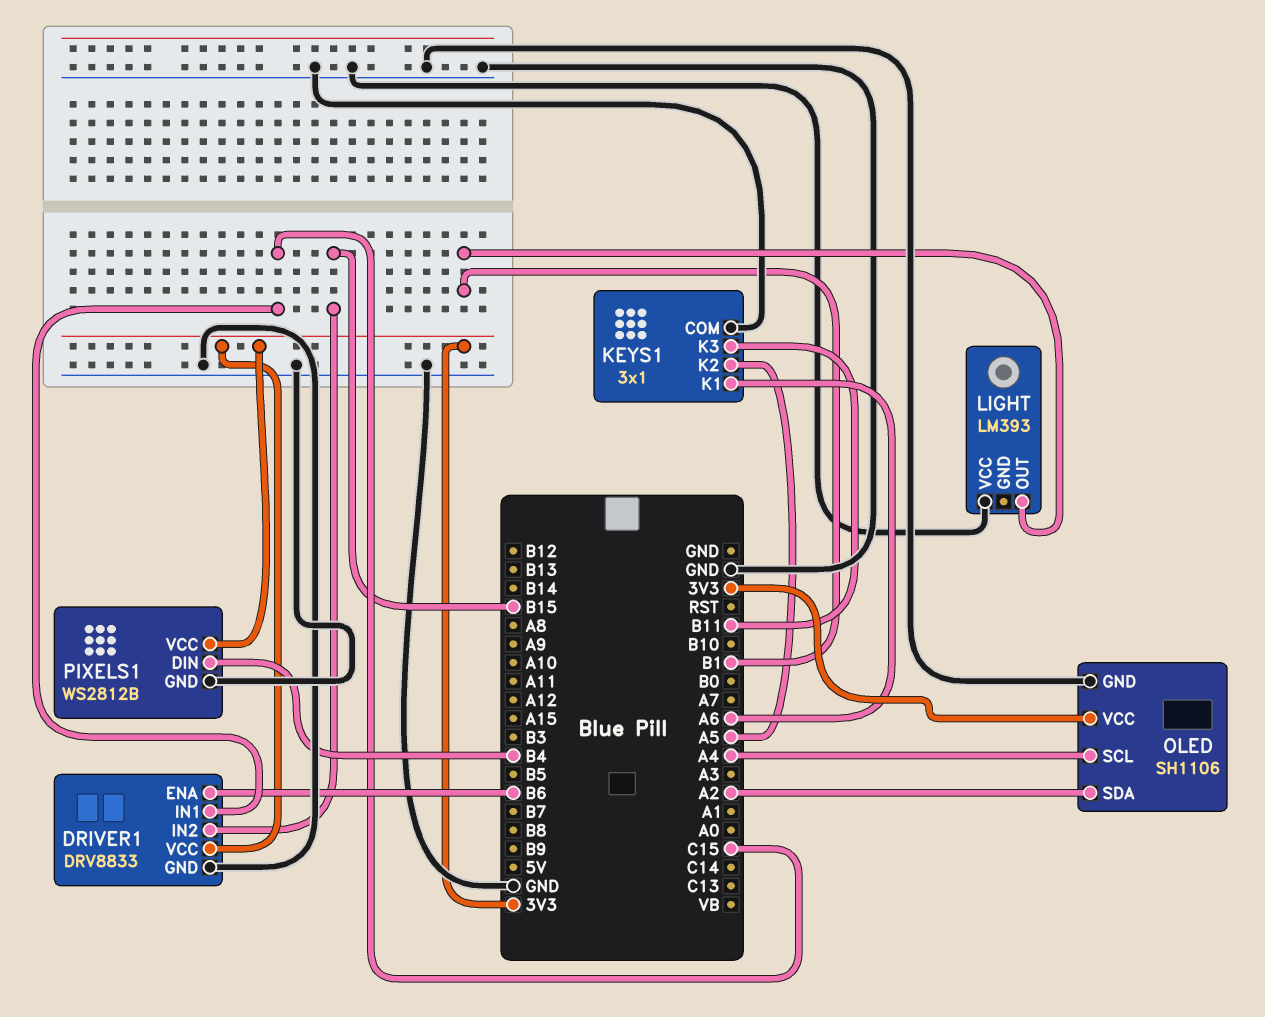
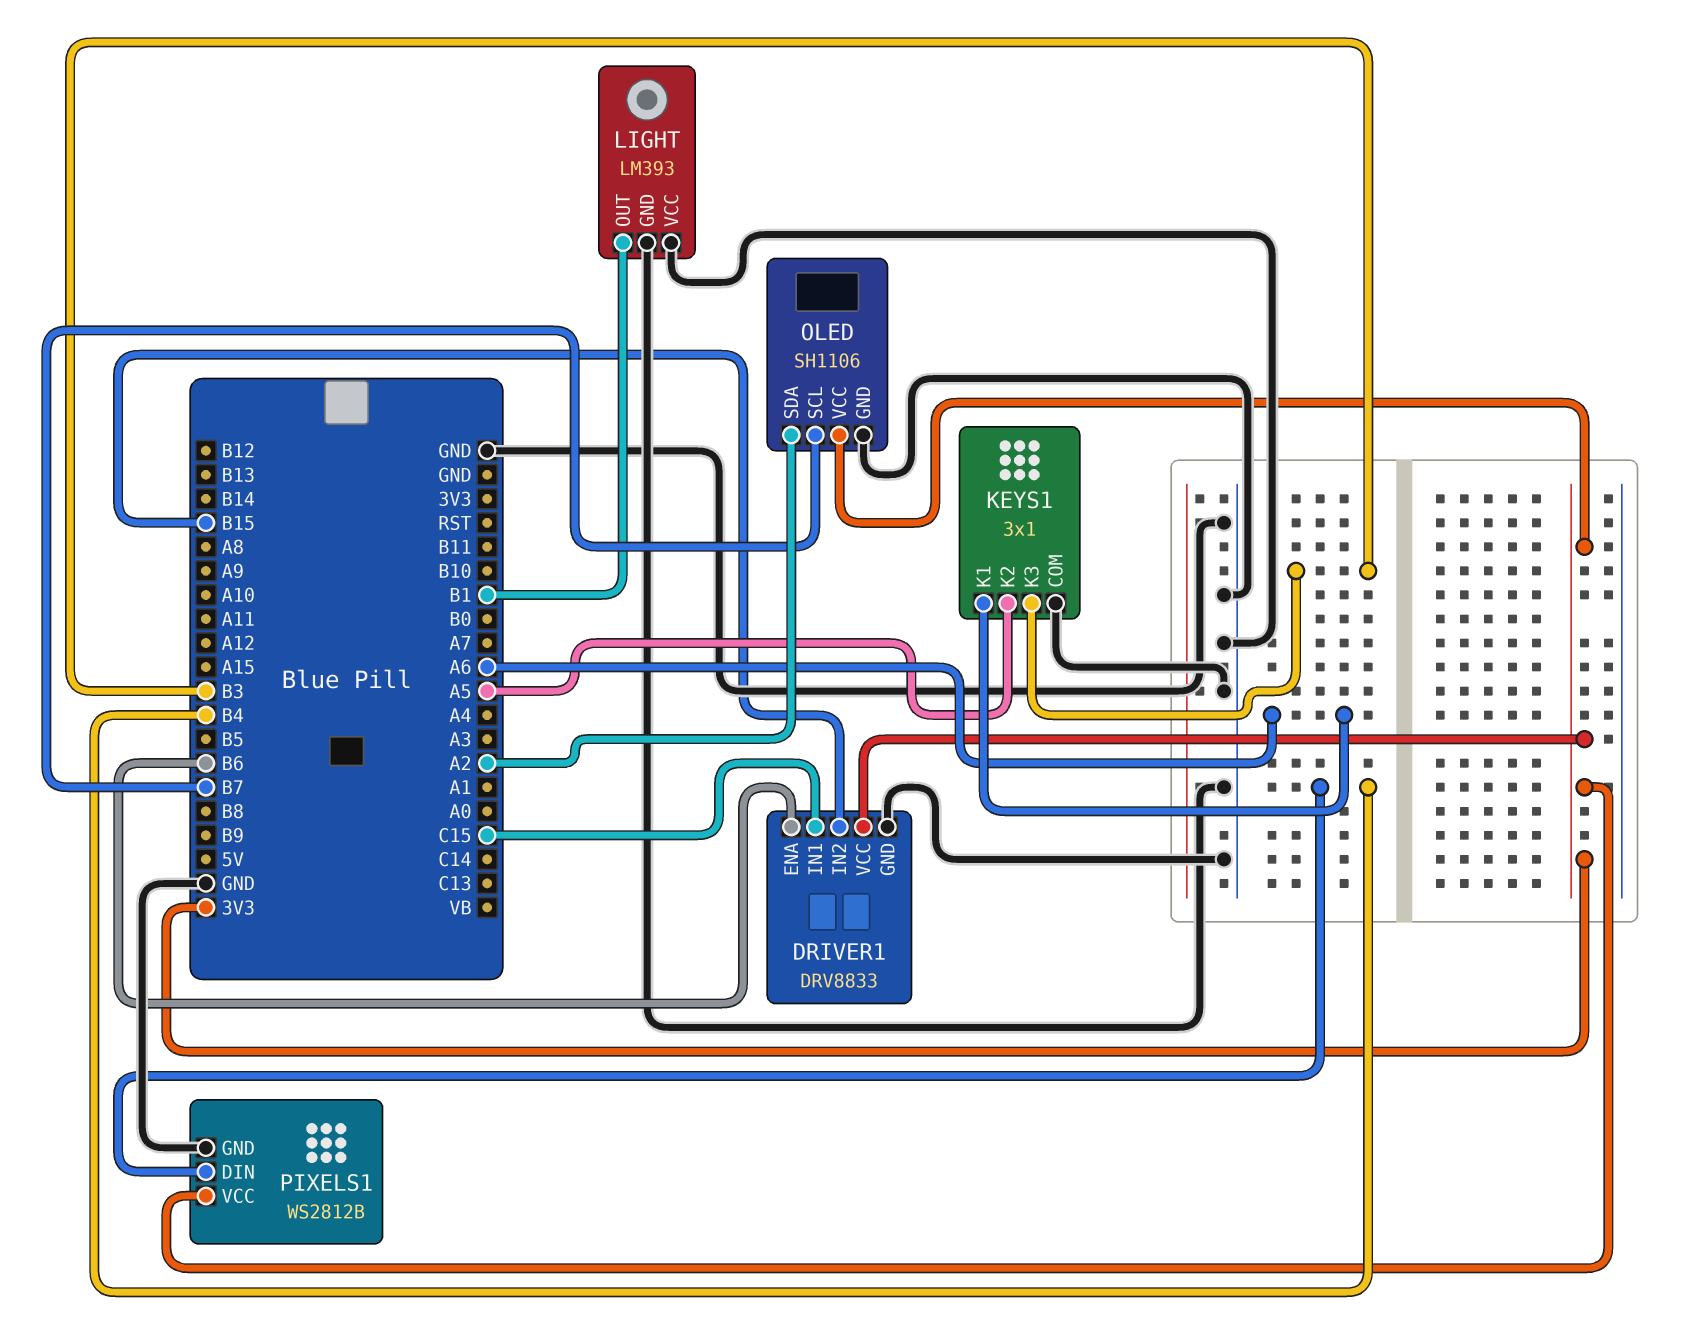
KEYS1 pin K3: B11 -> B3
LIGHT pin GND: none -> GND
OLED pin SCL: A4 -> B7

